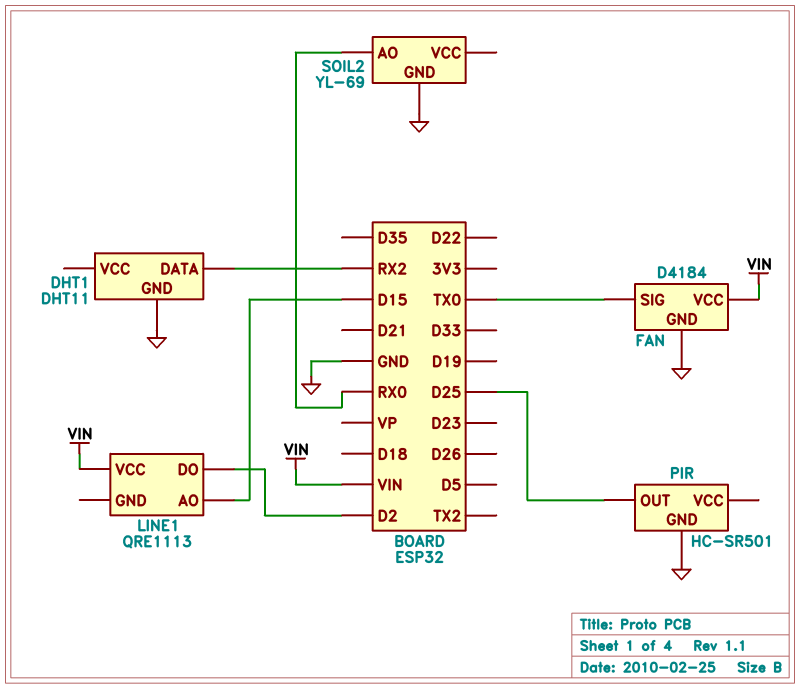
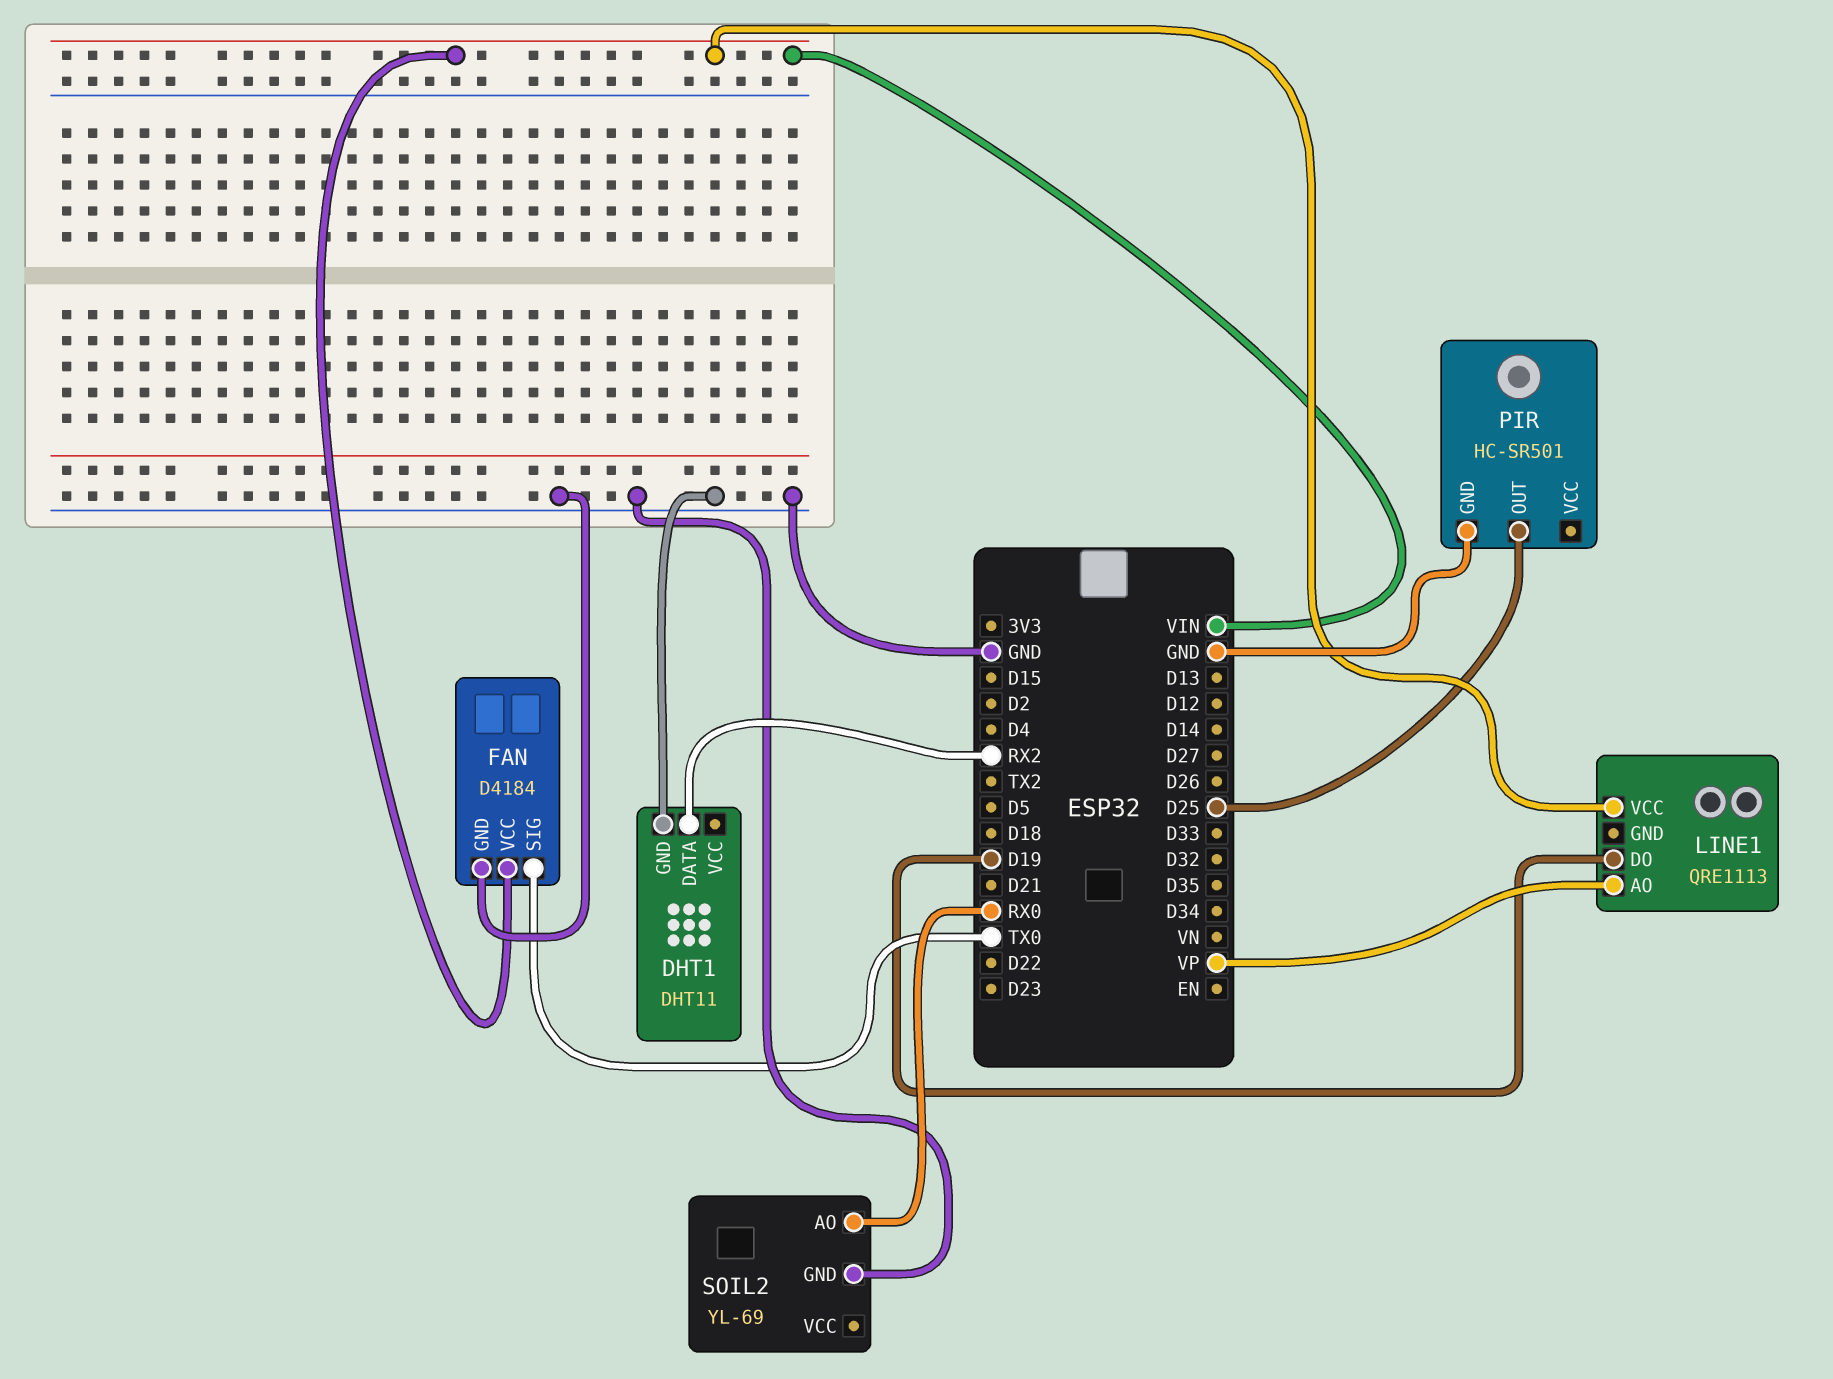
LINE1 pin AO: D15 -> VP
LINE1 pin DO: D2 -> D19

